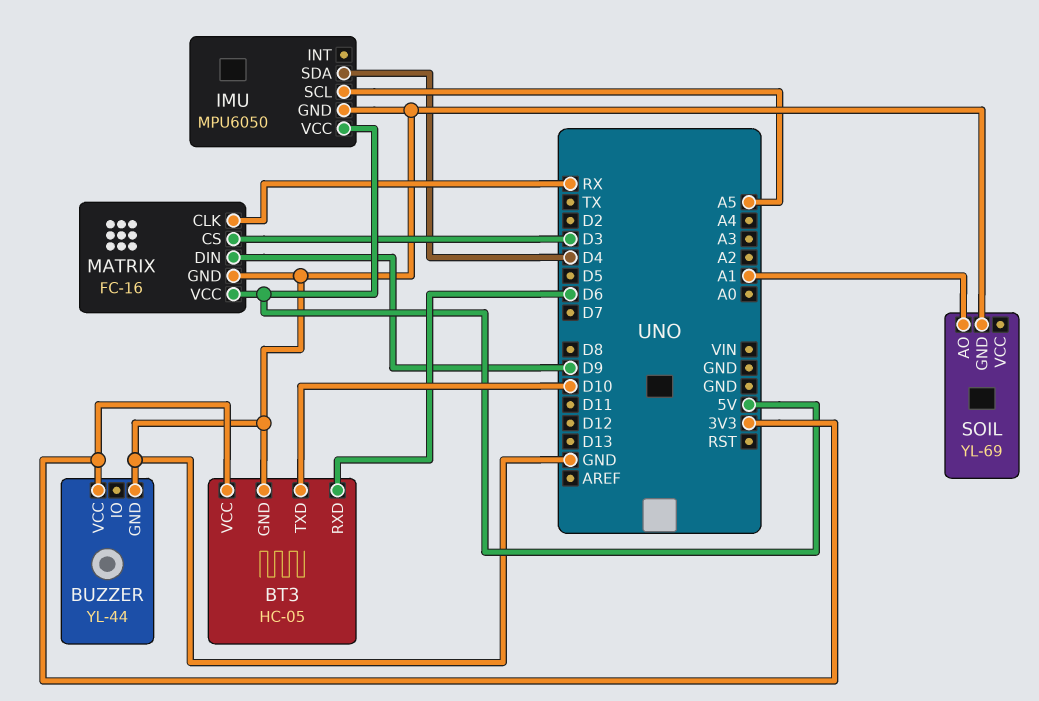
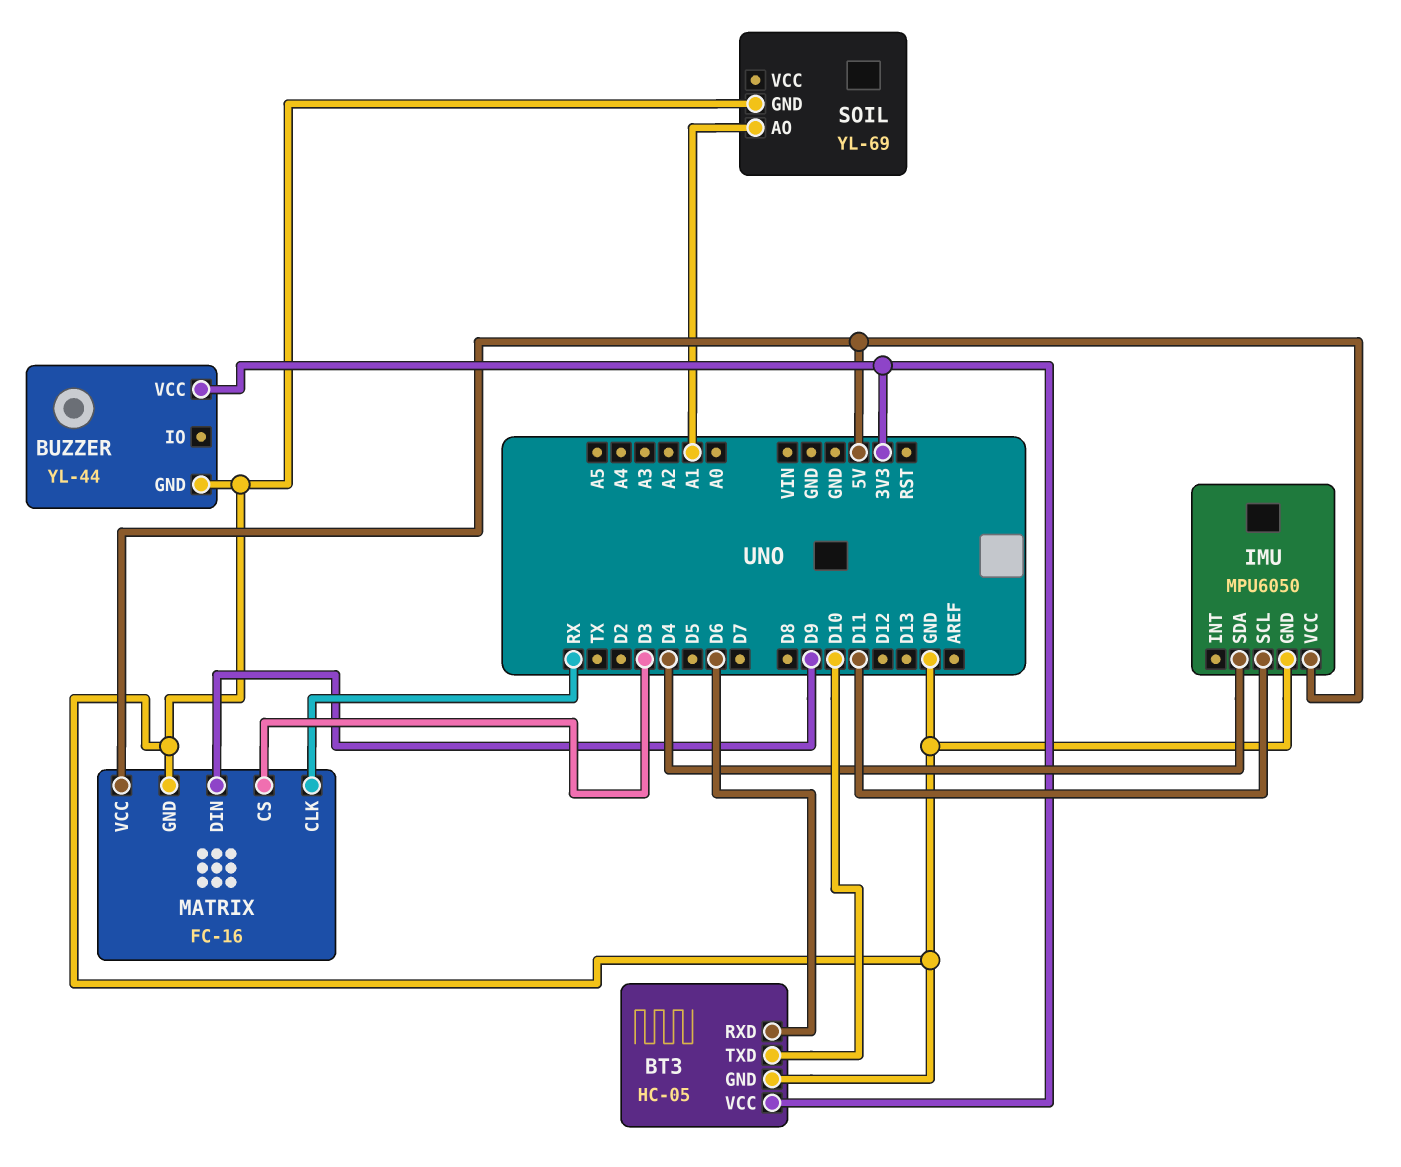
IMU pin SCL: A5 -> D11

